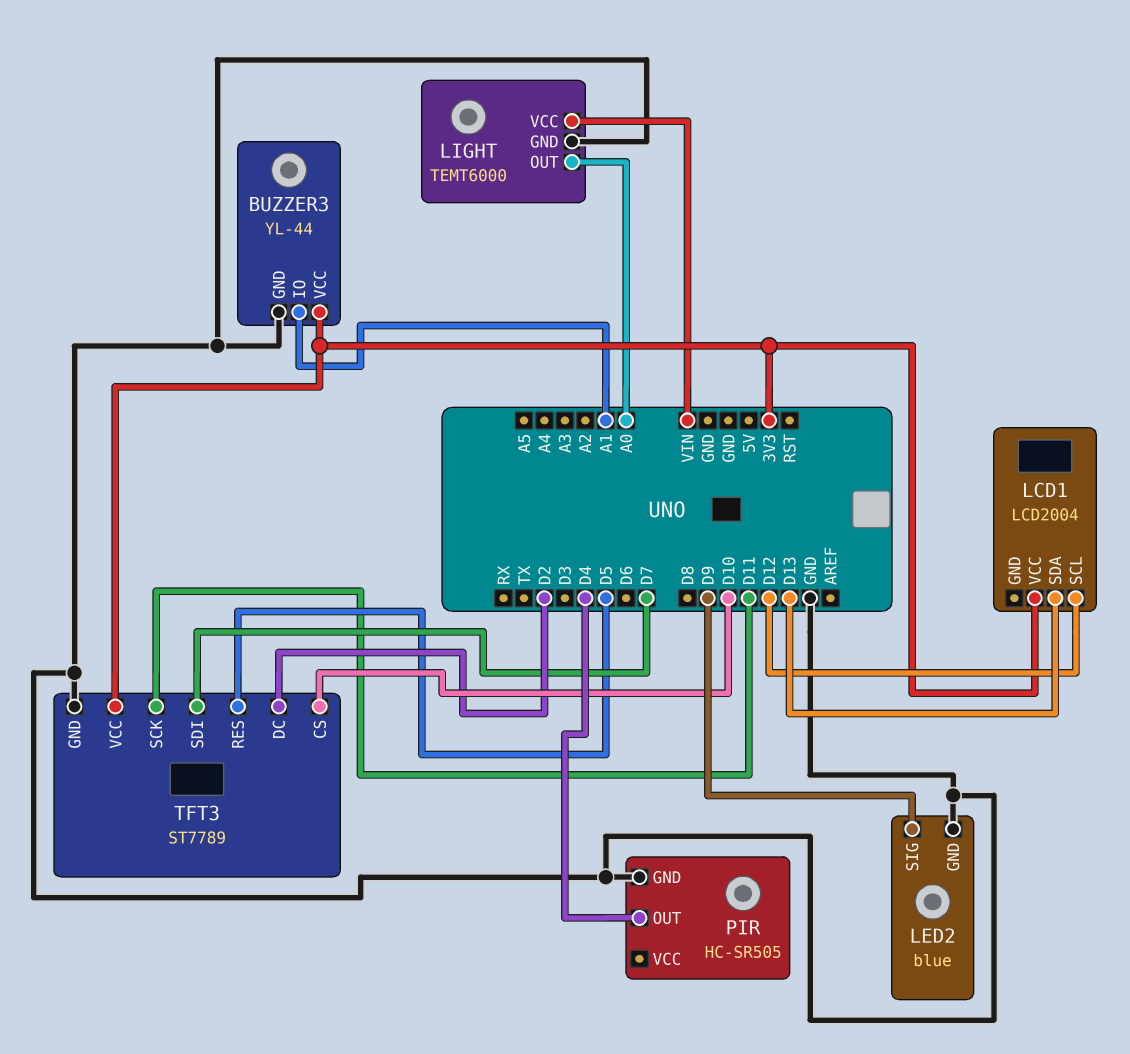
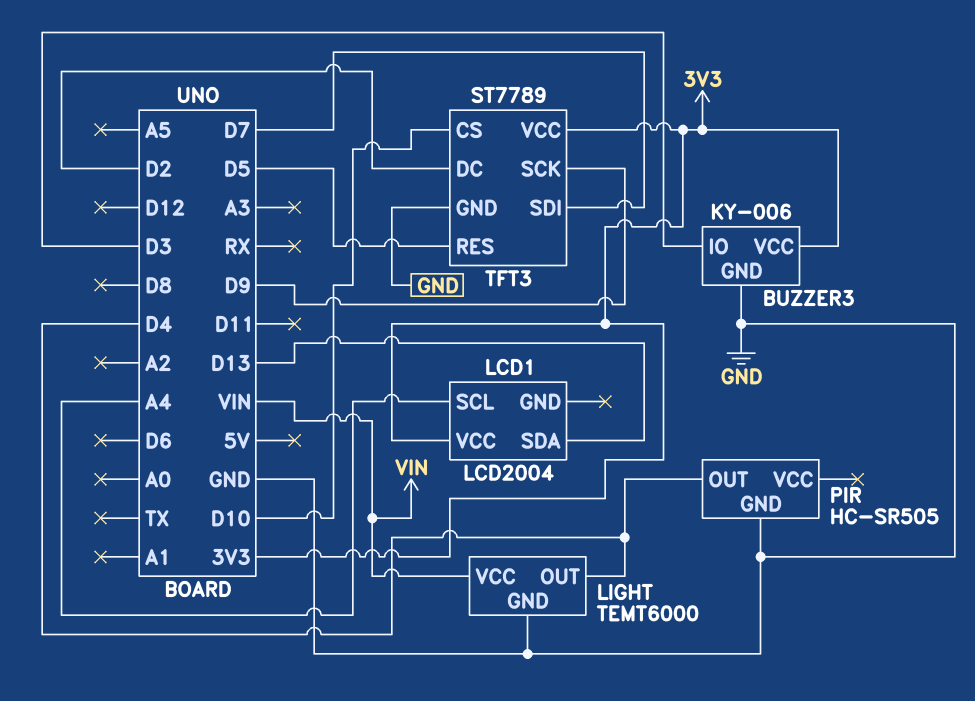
BUZZER3: YL-44 -> KY-006
BUZZER3 pin IO: A1 -> D3
LCD1 pin SCL: D12 -> A4
LED2: blue -> none
LED2 pin GND: GND -> none
LED2 pin SIG: D9 -> none
LIGHT pin OUT: A0 -> D4
TFT3 pin SCK: D11 -> D9

